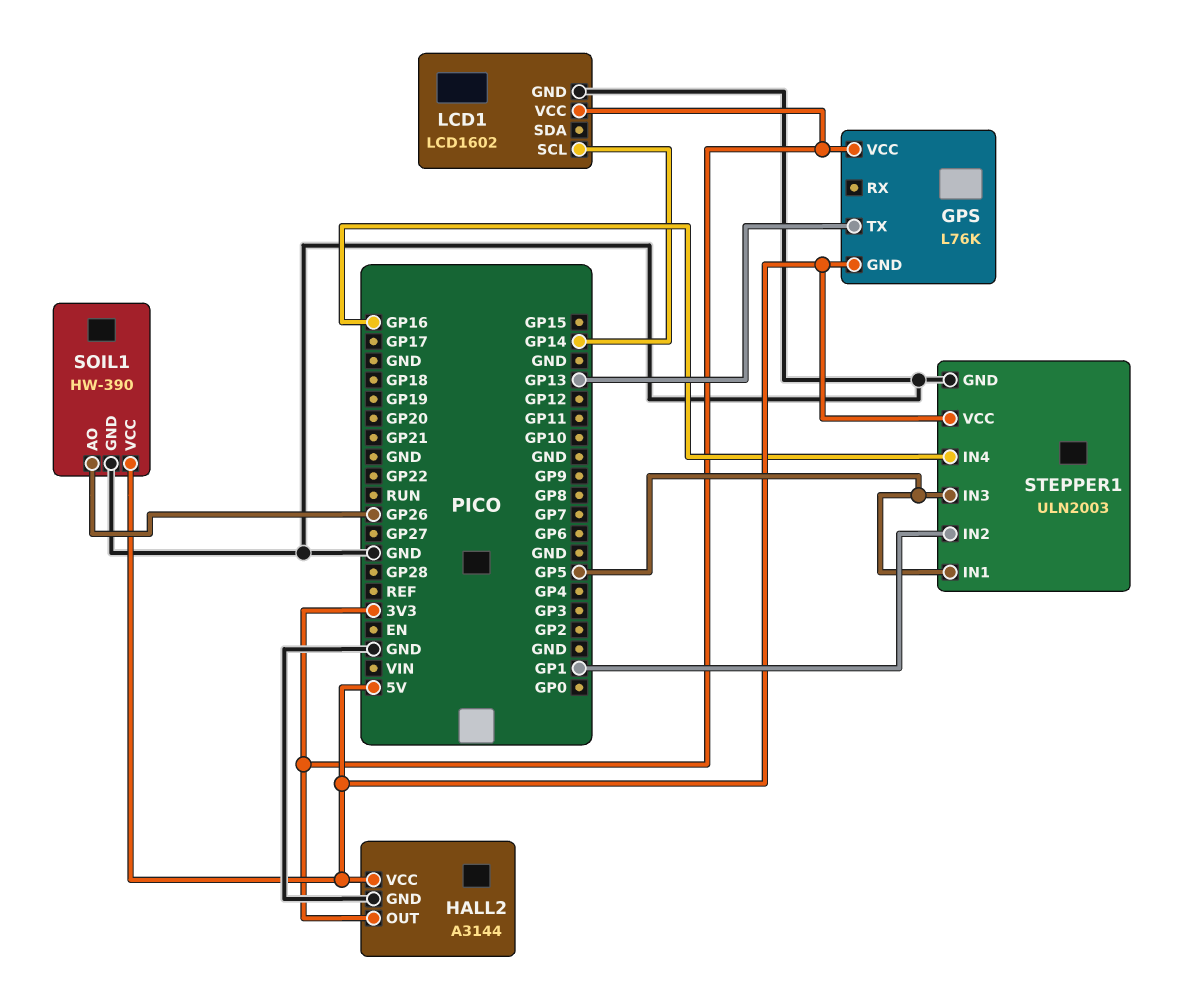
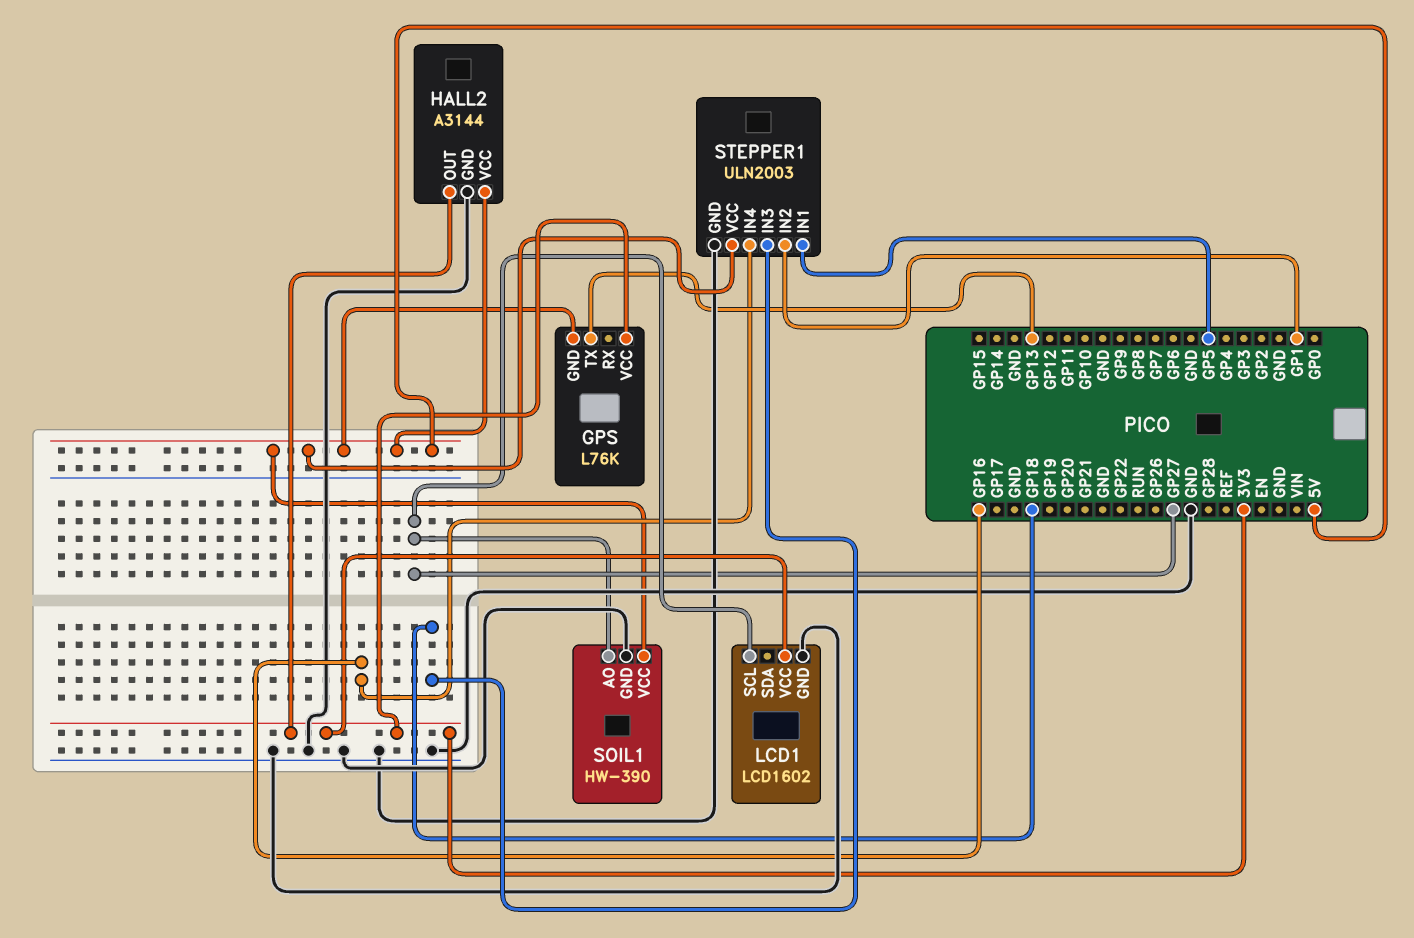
LCD1 pin SCL: GP14 -> GP27
SOIL1 pin AO: GP26 -> GP27
STEPPER1 pin IN3: GP5 -> GP18

